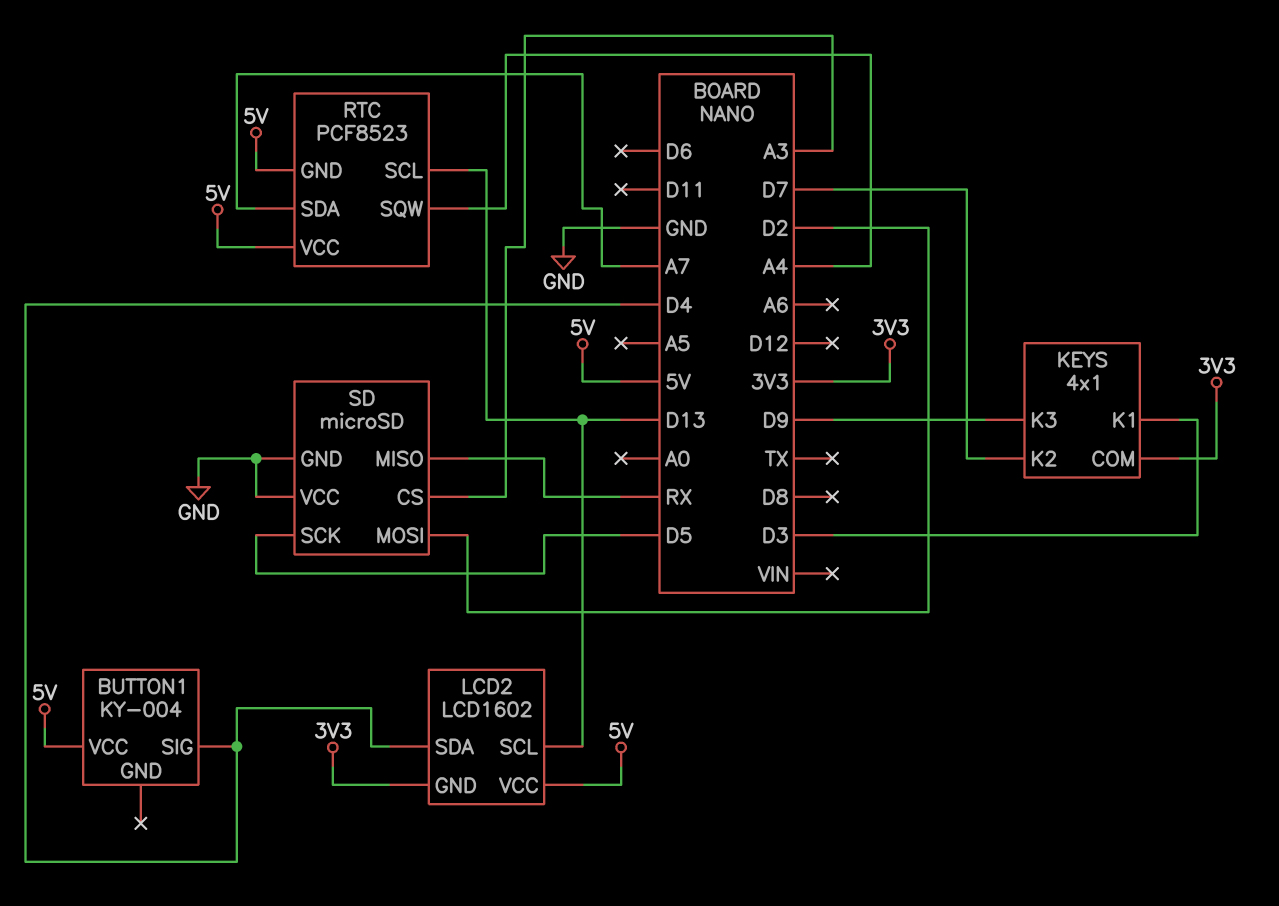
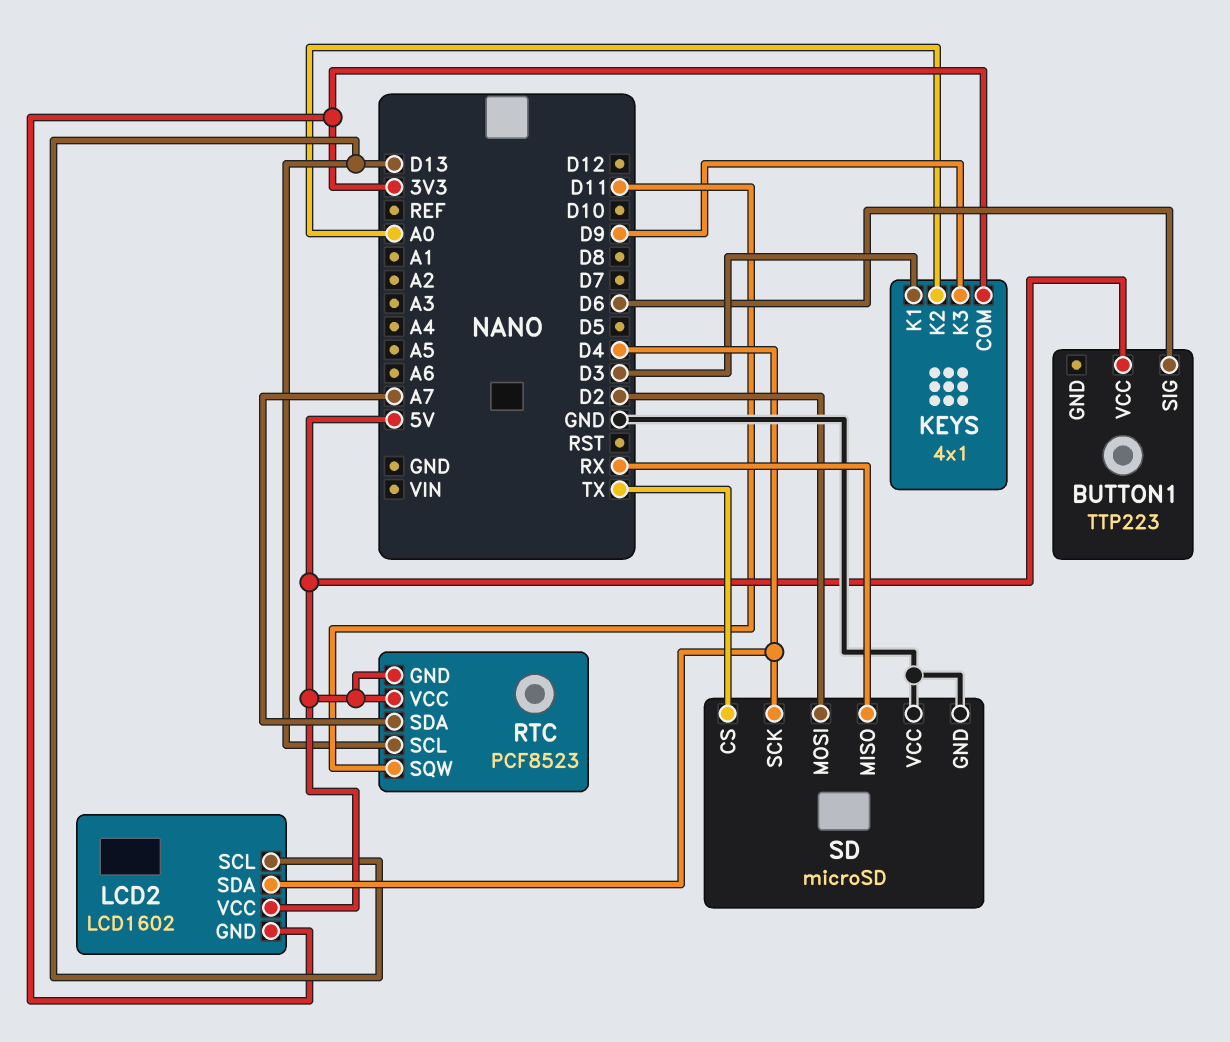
BUTTON1: KY-004 -> TTP223
BUTTON1 pin SIG: D4 -> D6
KEYS pin K2: D7 -> A0
RTC pin SQW: A4 -> D11
SD pin CS: A3 -> TX
SD pin SCK: D5 -> D4

